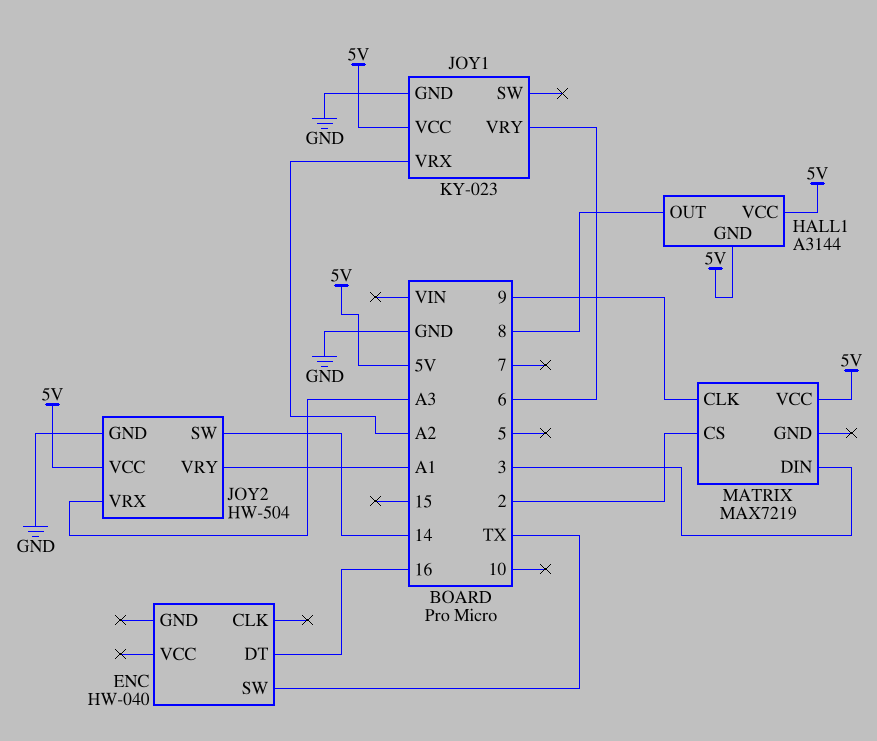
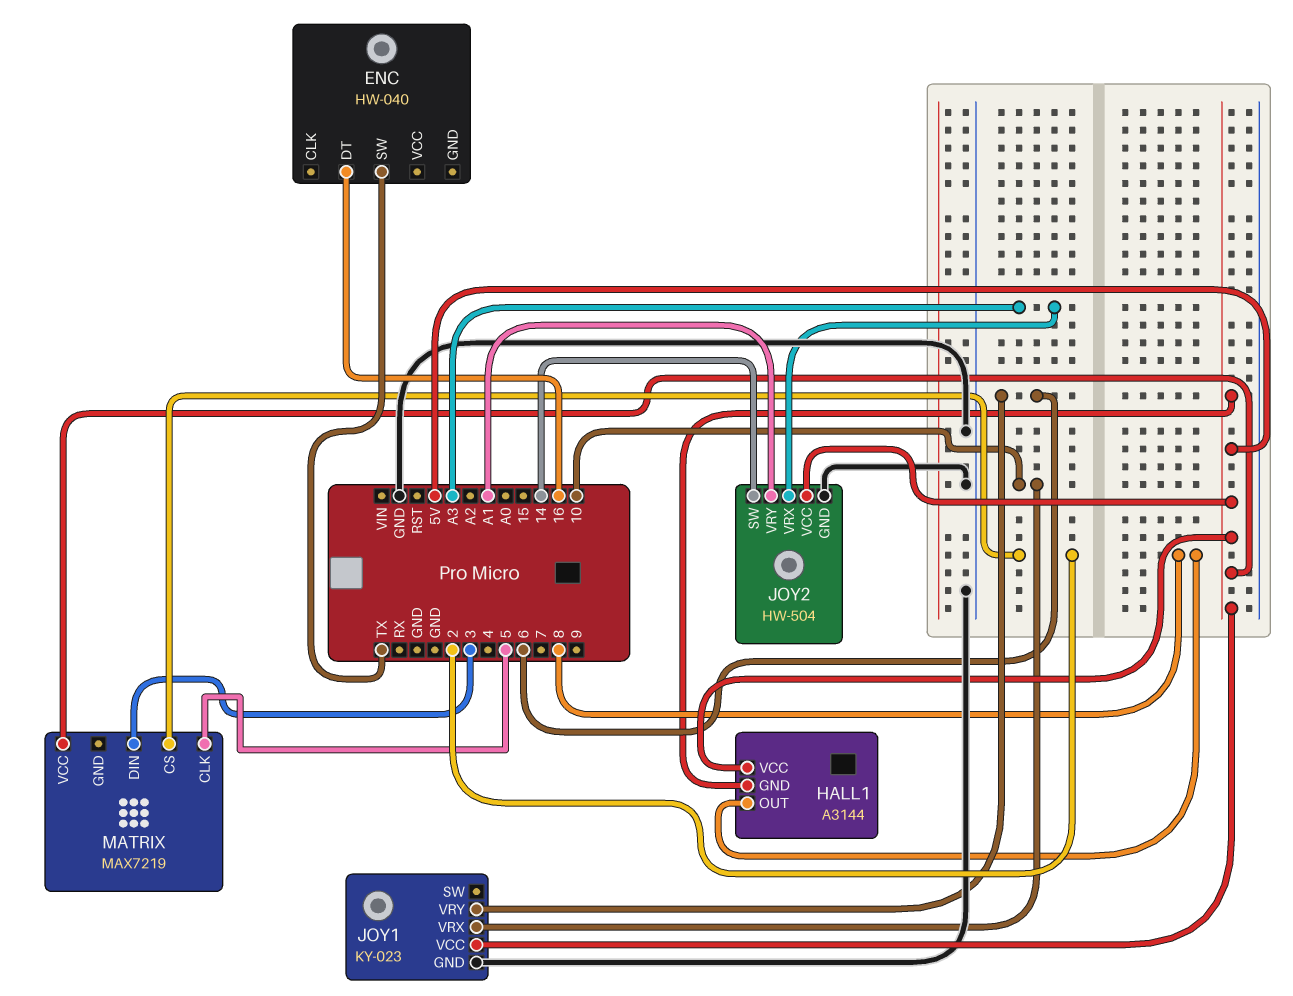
JOY1 pin VRX: A2 -> 10
MATRIX pin CLK: 9 -> 5

